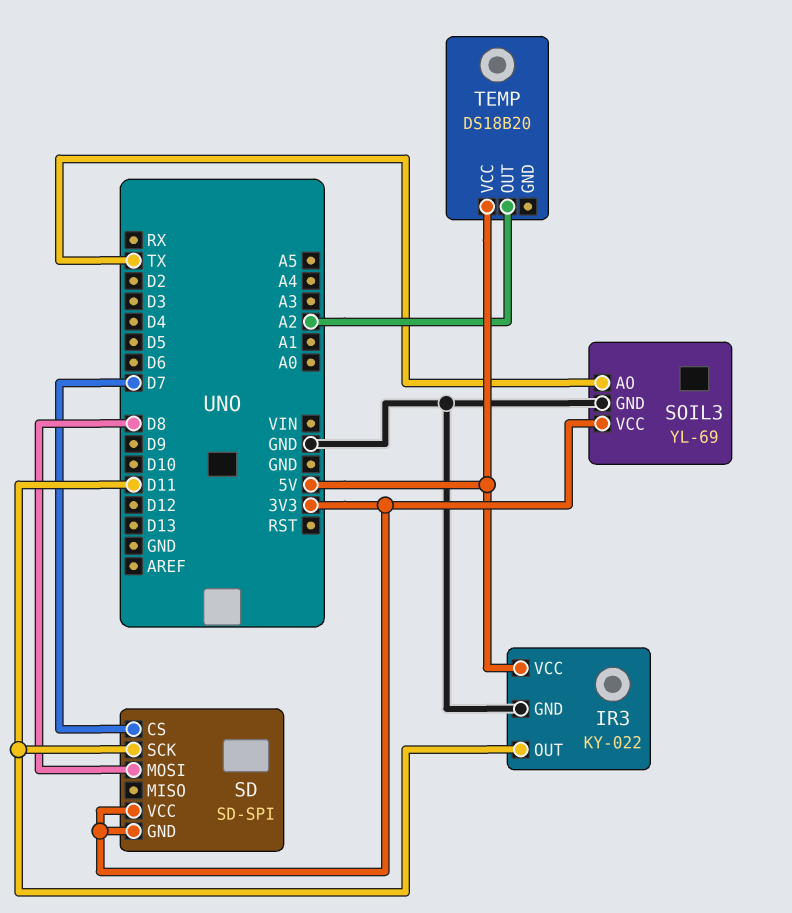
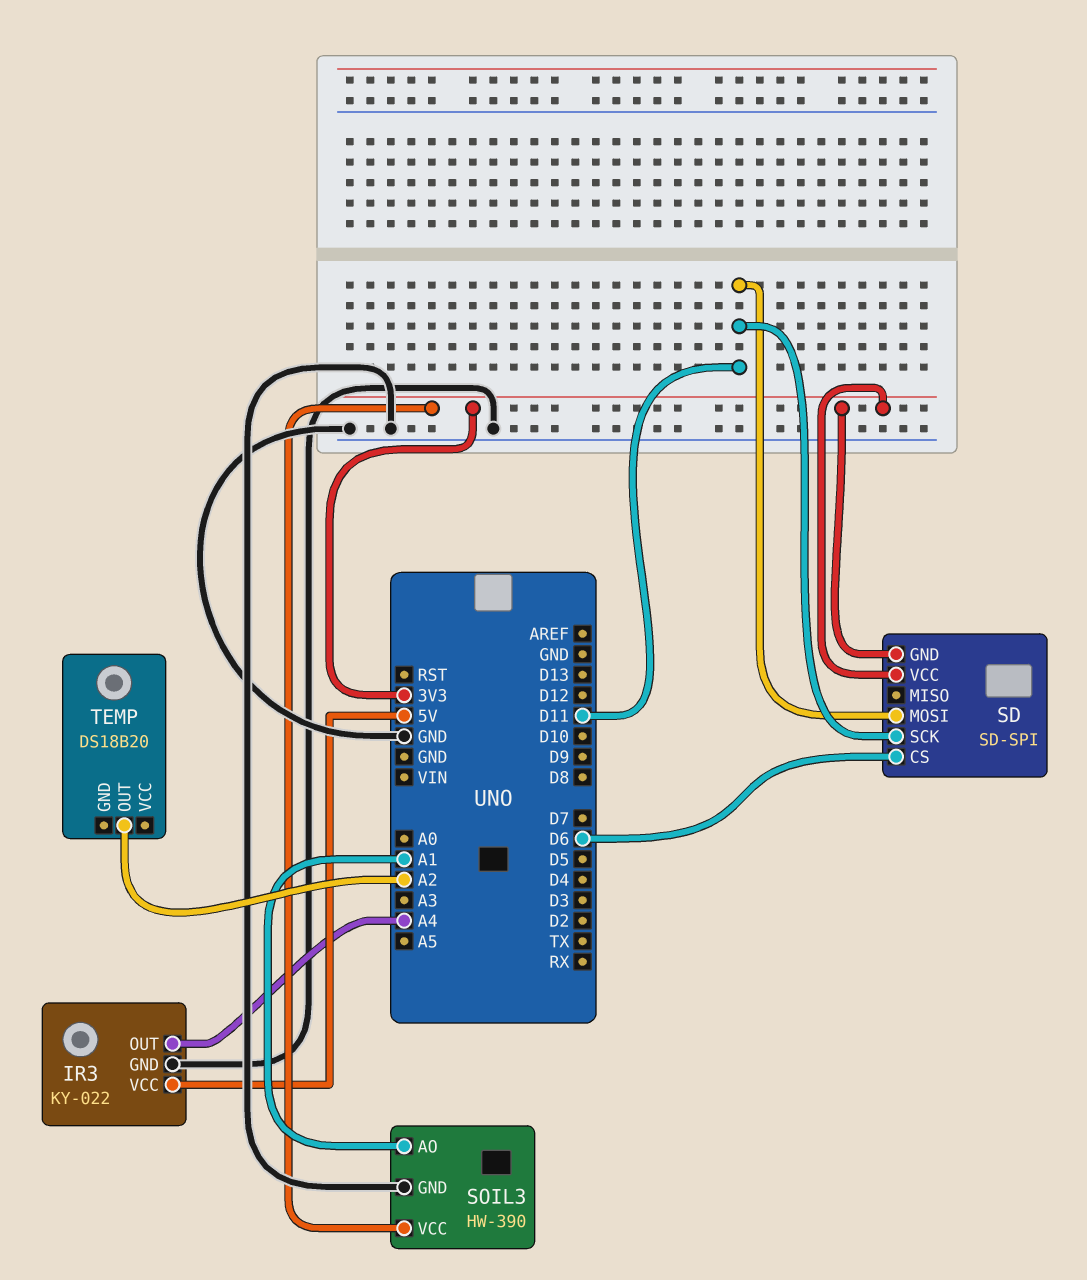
IR3 pin OUT: D11 -> A4
SD pin CS: D7 -> D6
SD pin MOSI: D8 -> D11
SOIL3: YL-69 -> HW-390
SOIL3 pin AO: TX -> A1
TEMP pin VCC: 5V -> none

